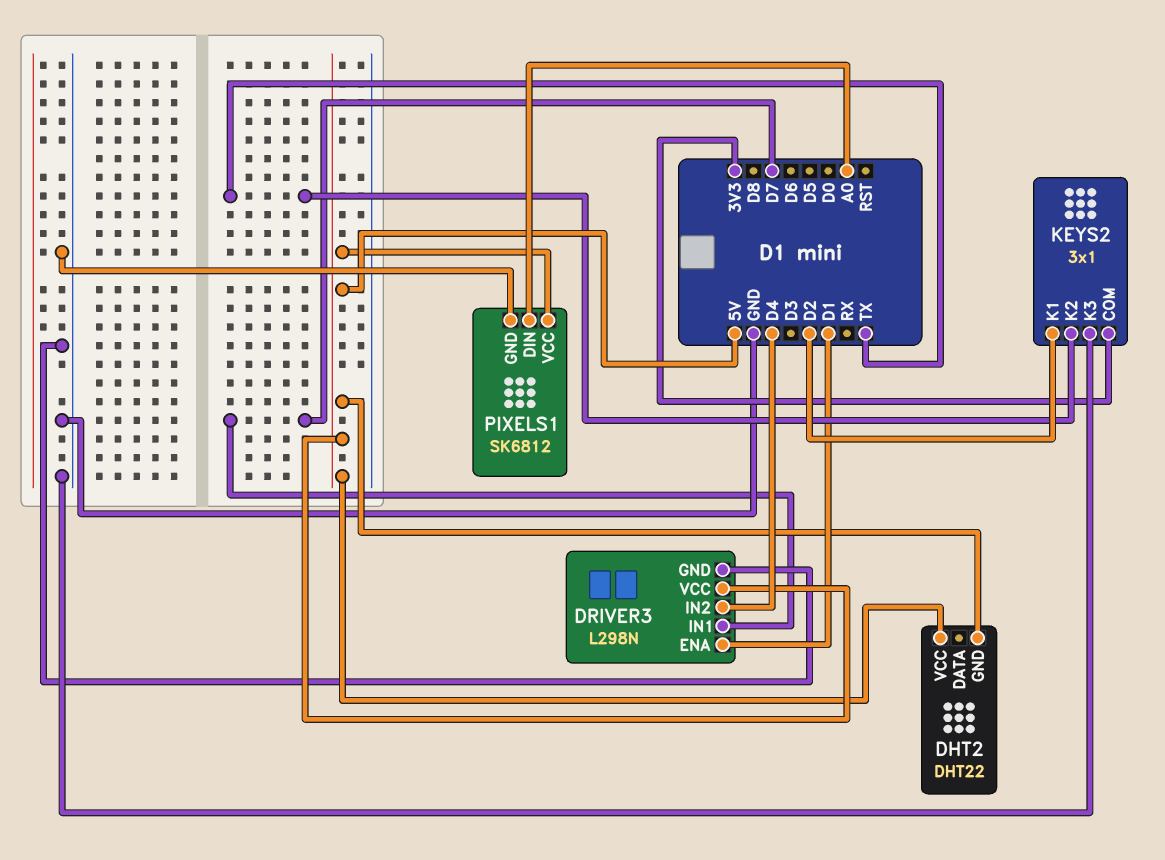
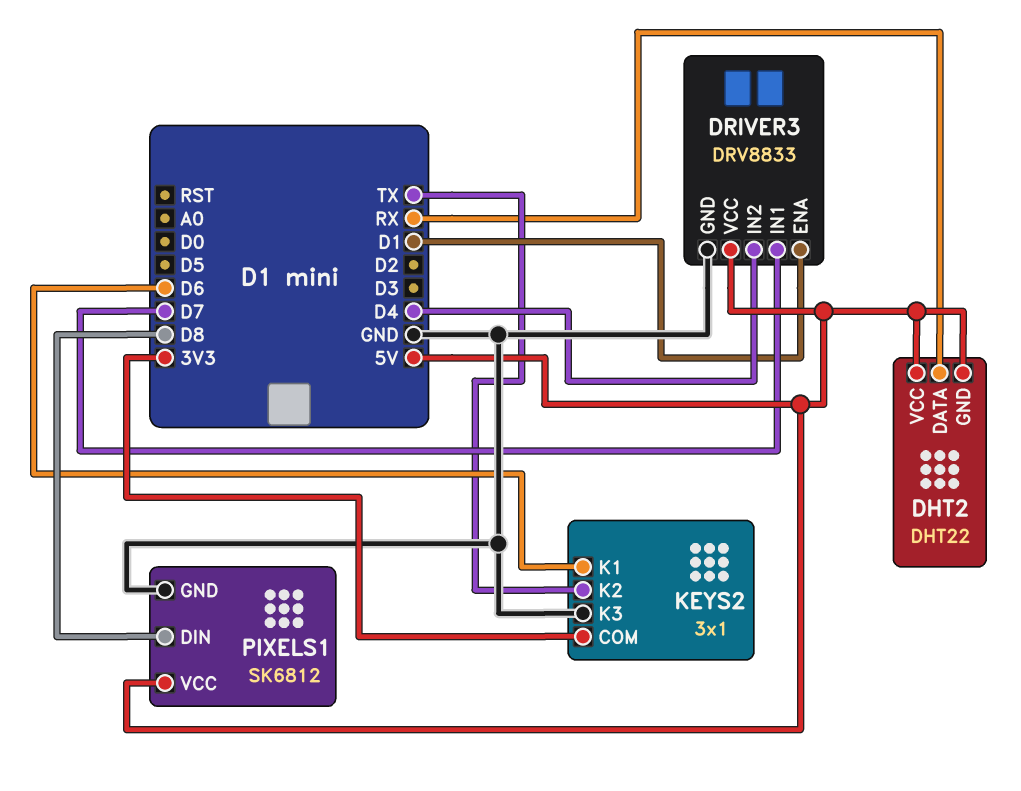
DHT2 pin DATA: none -> RX
DRIVER3: L298N -> DRV8833
KEYS2 pin K1: D2 -> D6
PIXELS1 pin DIN: A0 -> D8

